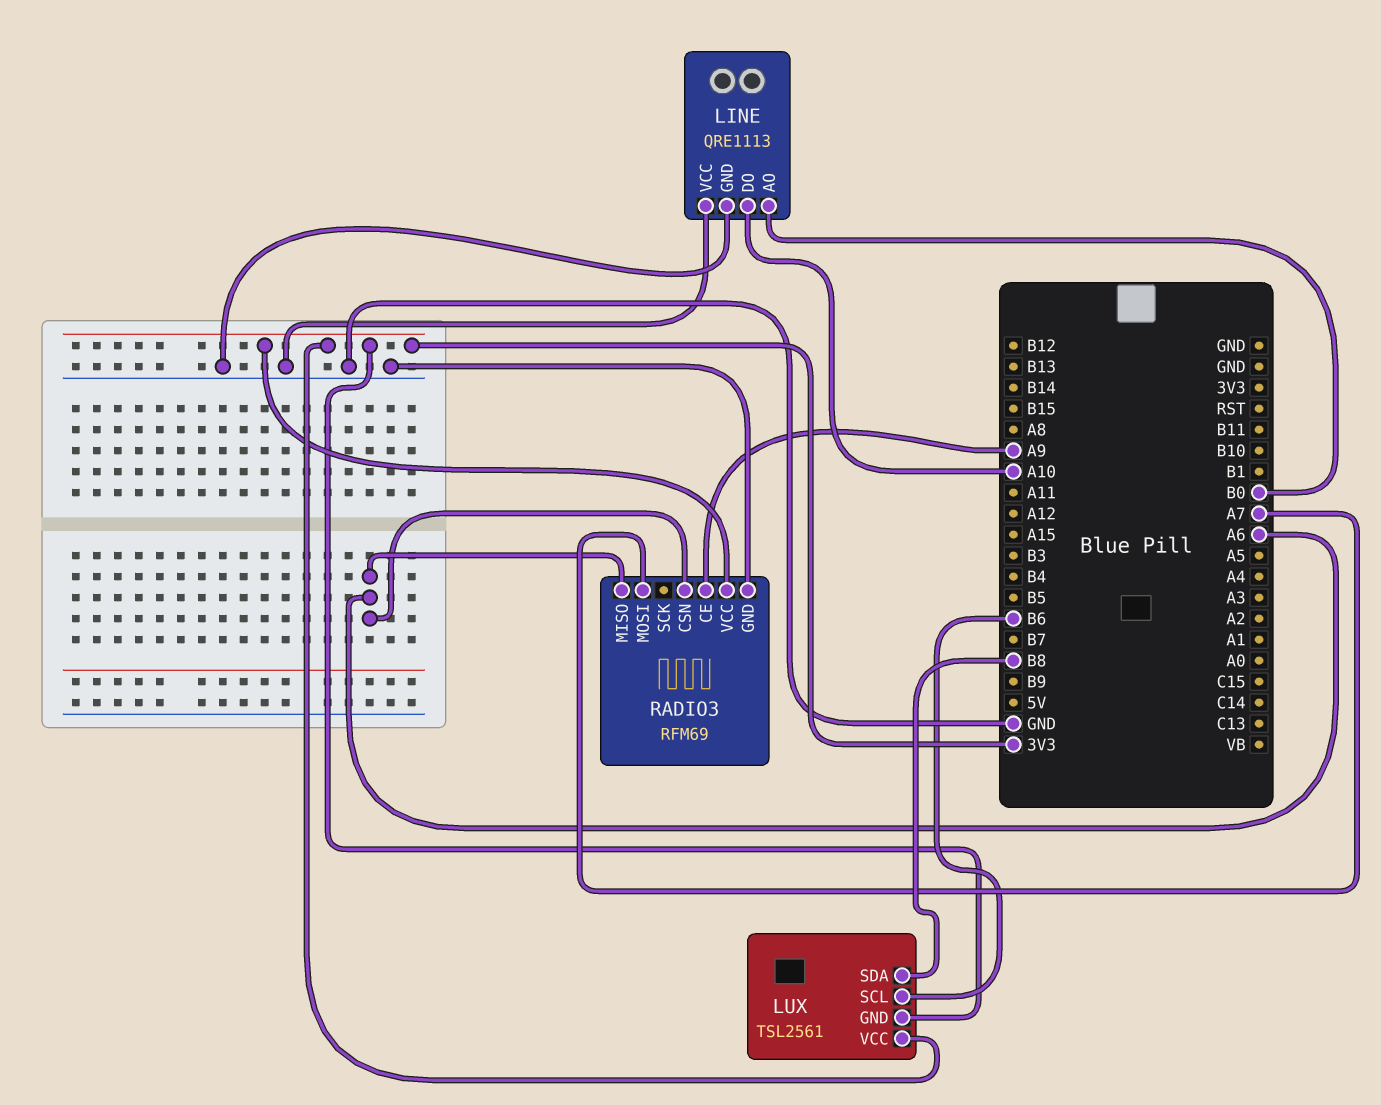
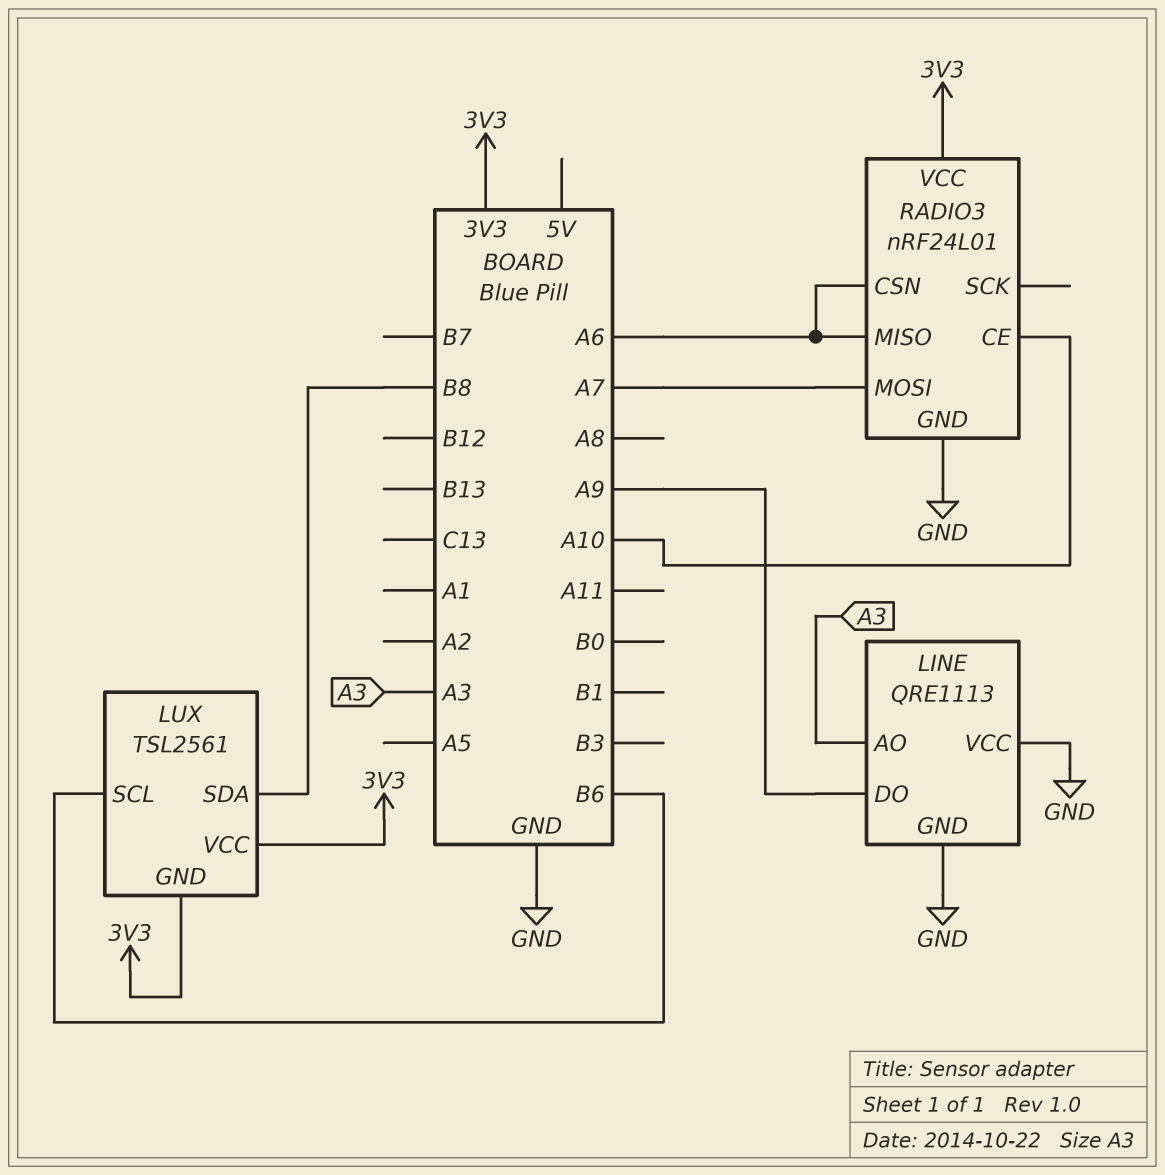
LINE pin AO: B0 -> A3
LINE pin DO: A10 -> A9
RADIO3: RFM69 -> nRF24L01
RADIO3 pin CE: A9 -> A10

